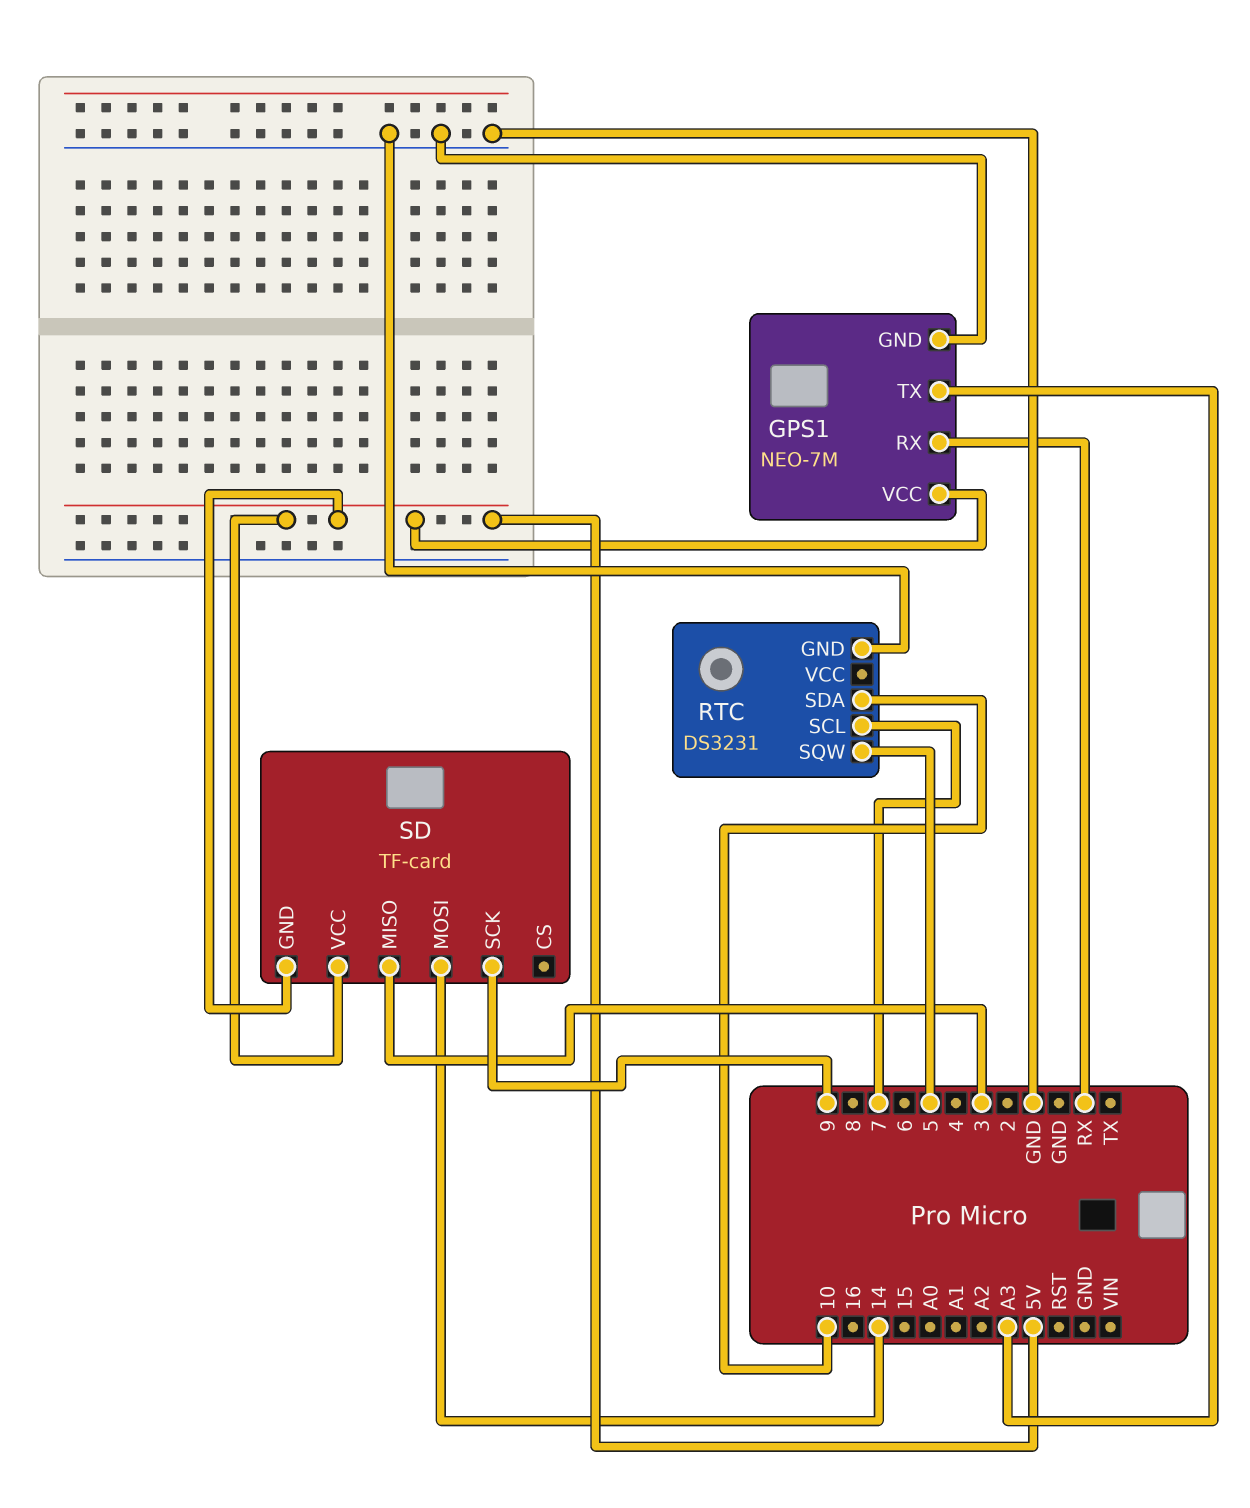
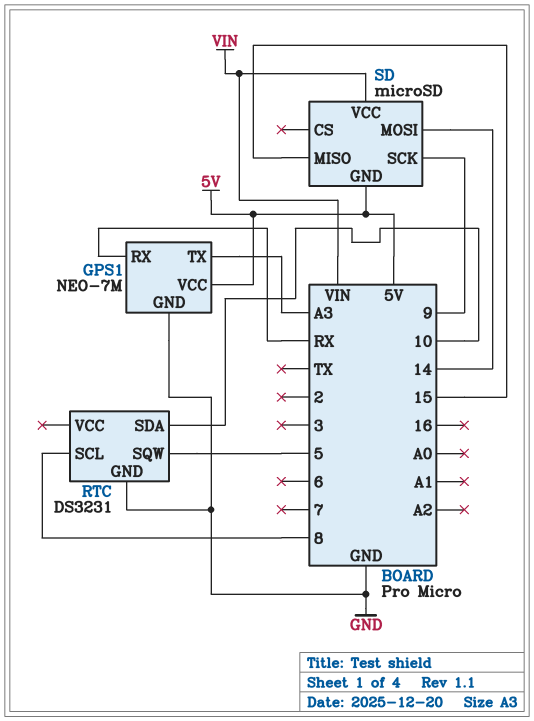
RTC pin SCL: 7 -> 8
SD: TF-card -> microSD
SD pin MISO: 3 -> 15
SD pin VCC: 5V -> VIN

